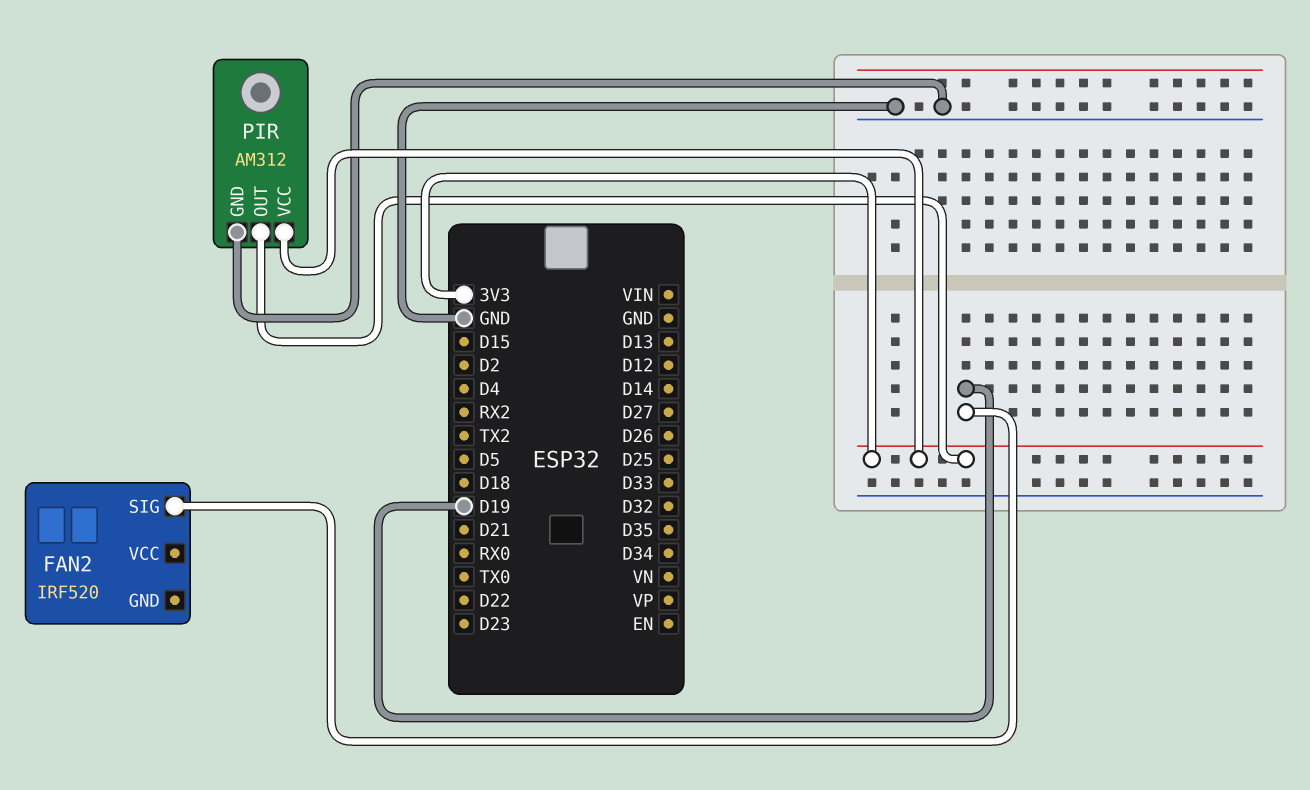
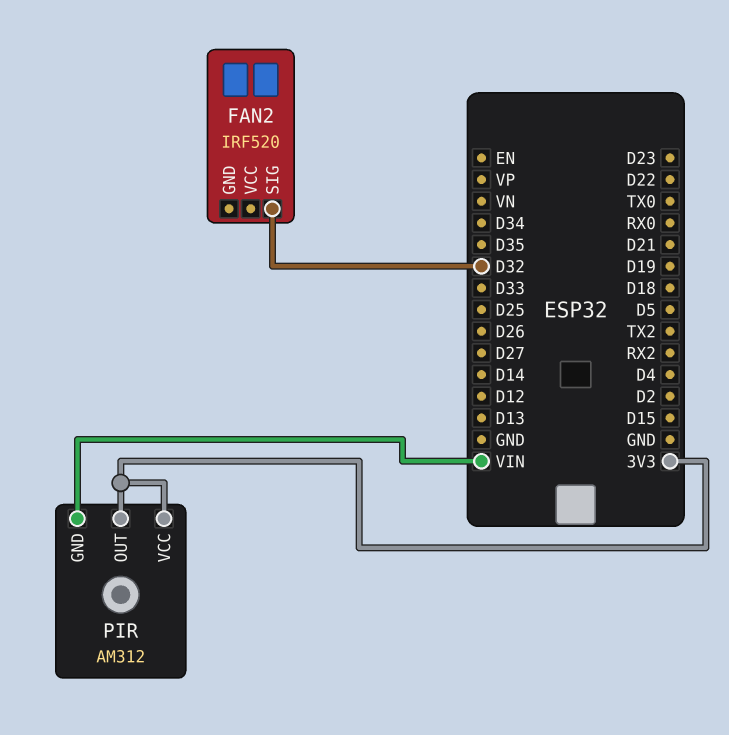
FAN2 pin SIG: D19 -> D32
PIR pin GND: GND -> VIN

